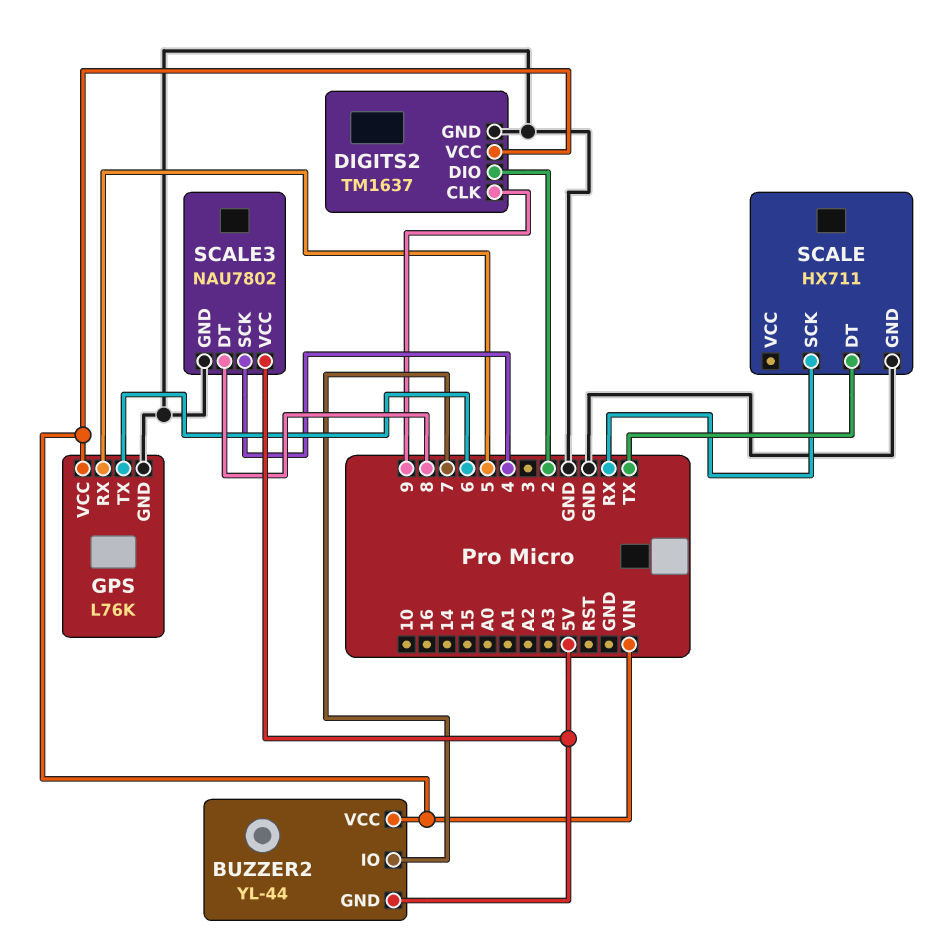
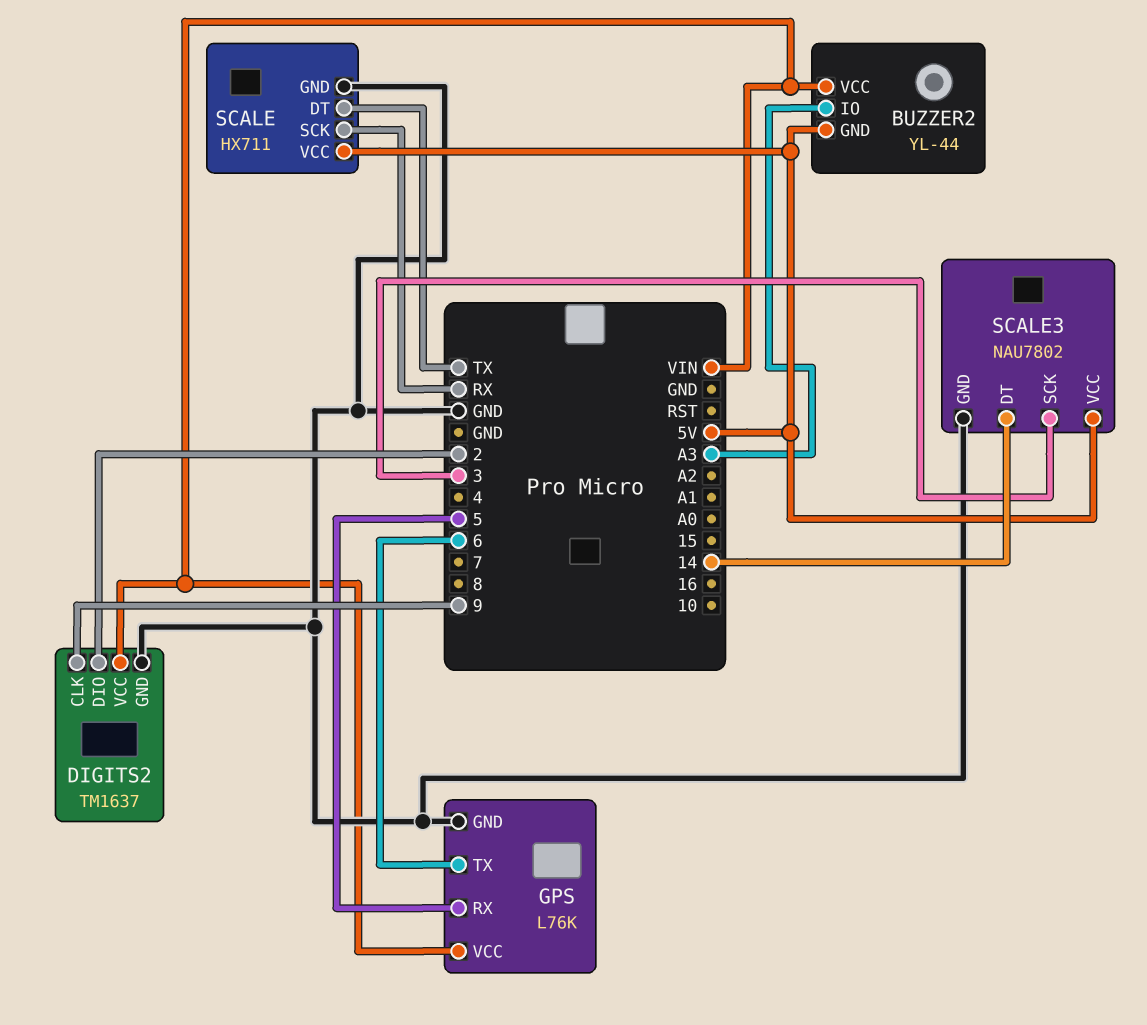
BUZZER2 pin IO: 7 -> A3
SCALE pin VCC: none -> 5V
SCALE3 pin DT: 8 -> 14
SCALE3 pin SCK: 4 -> 3

